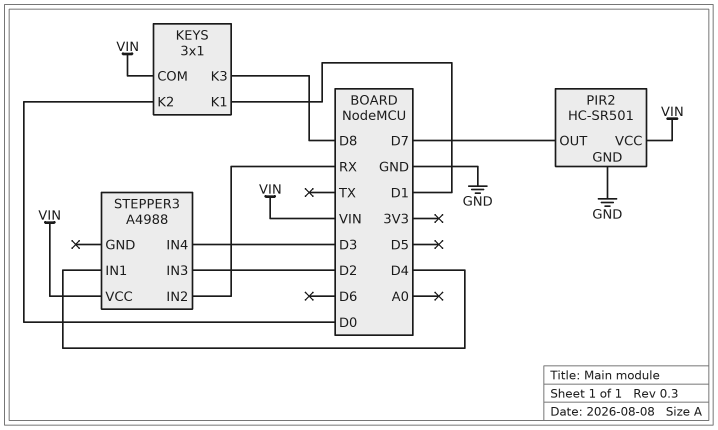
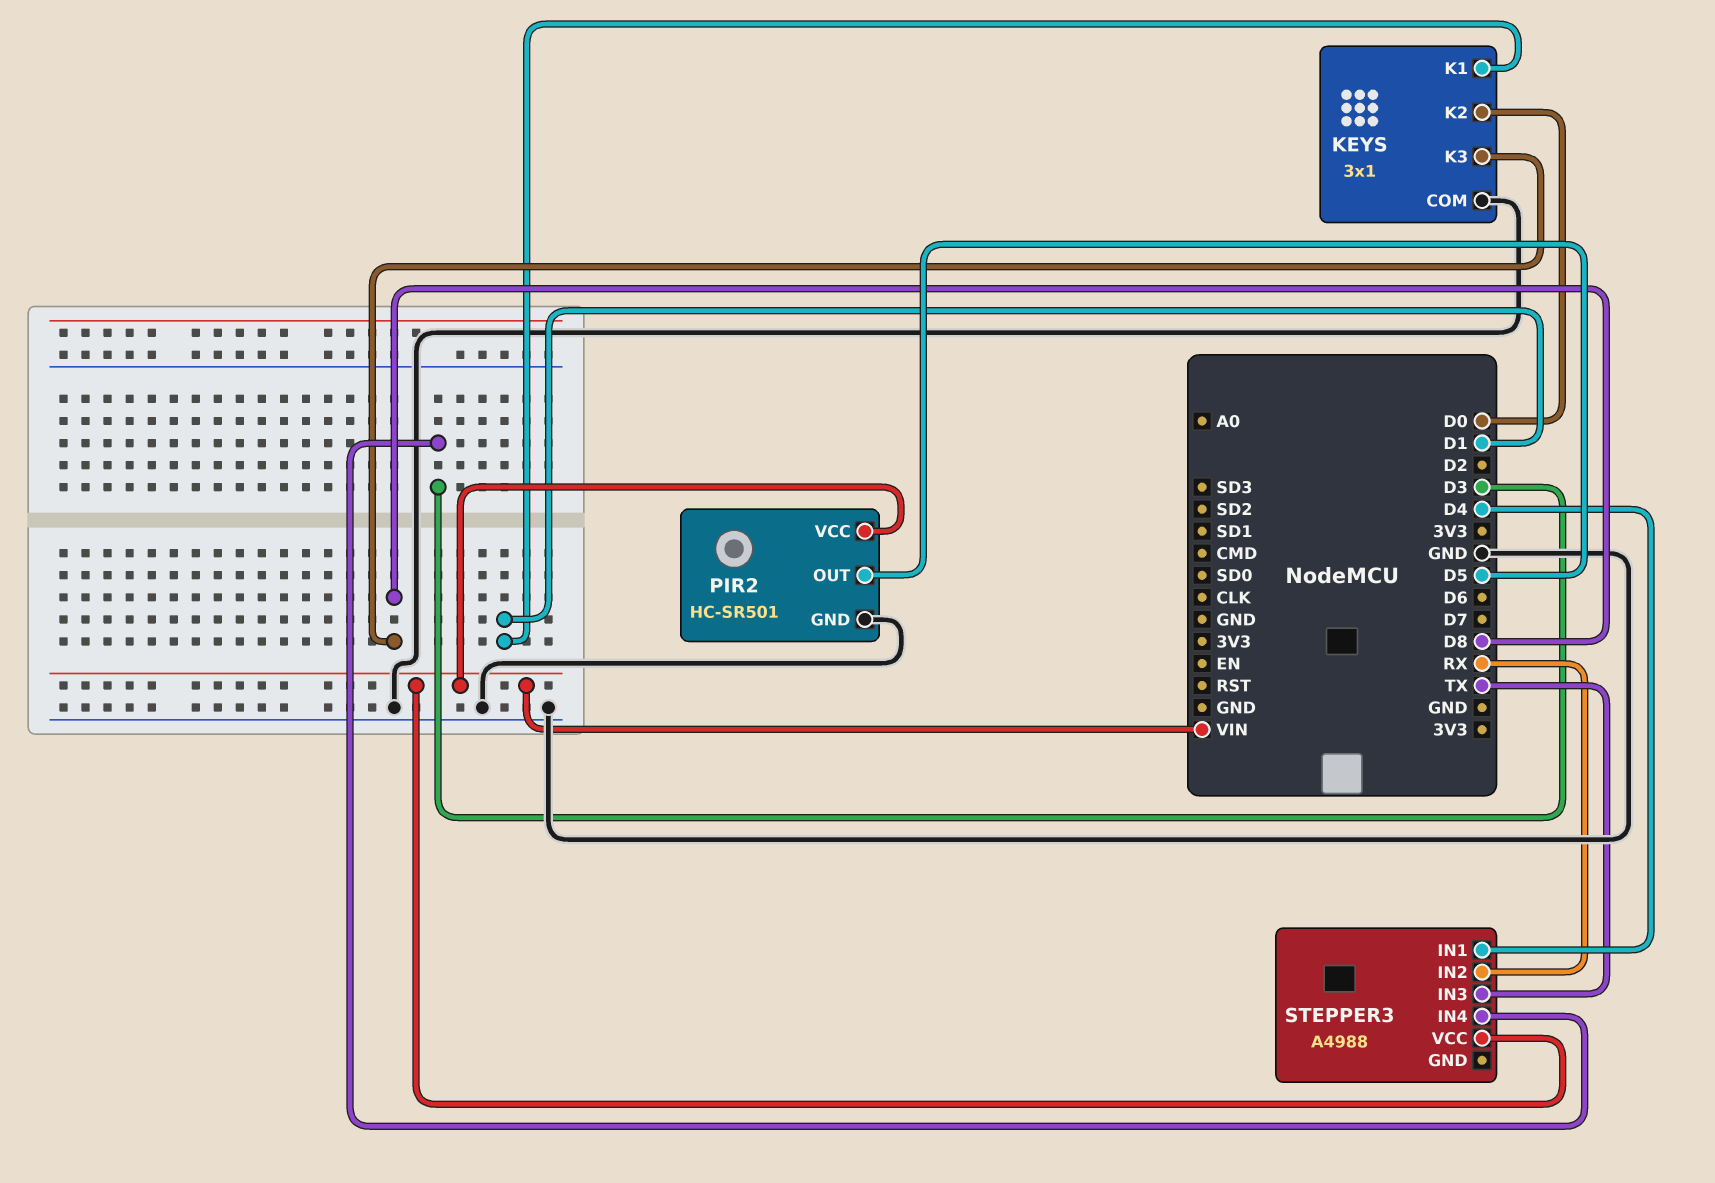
KEYS pin COM: VIN -> GND
PIR2 pin OUT: D7 -> D5
STEPPER3 pin IN3: D2 -> TX

